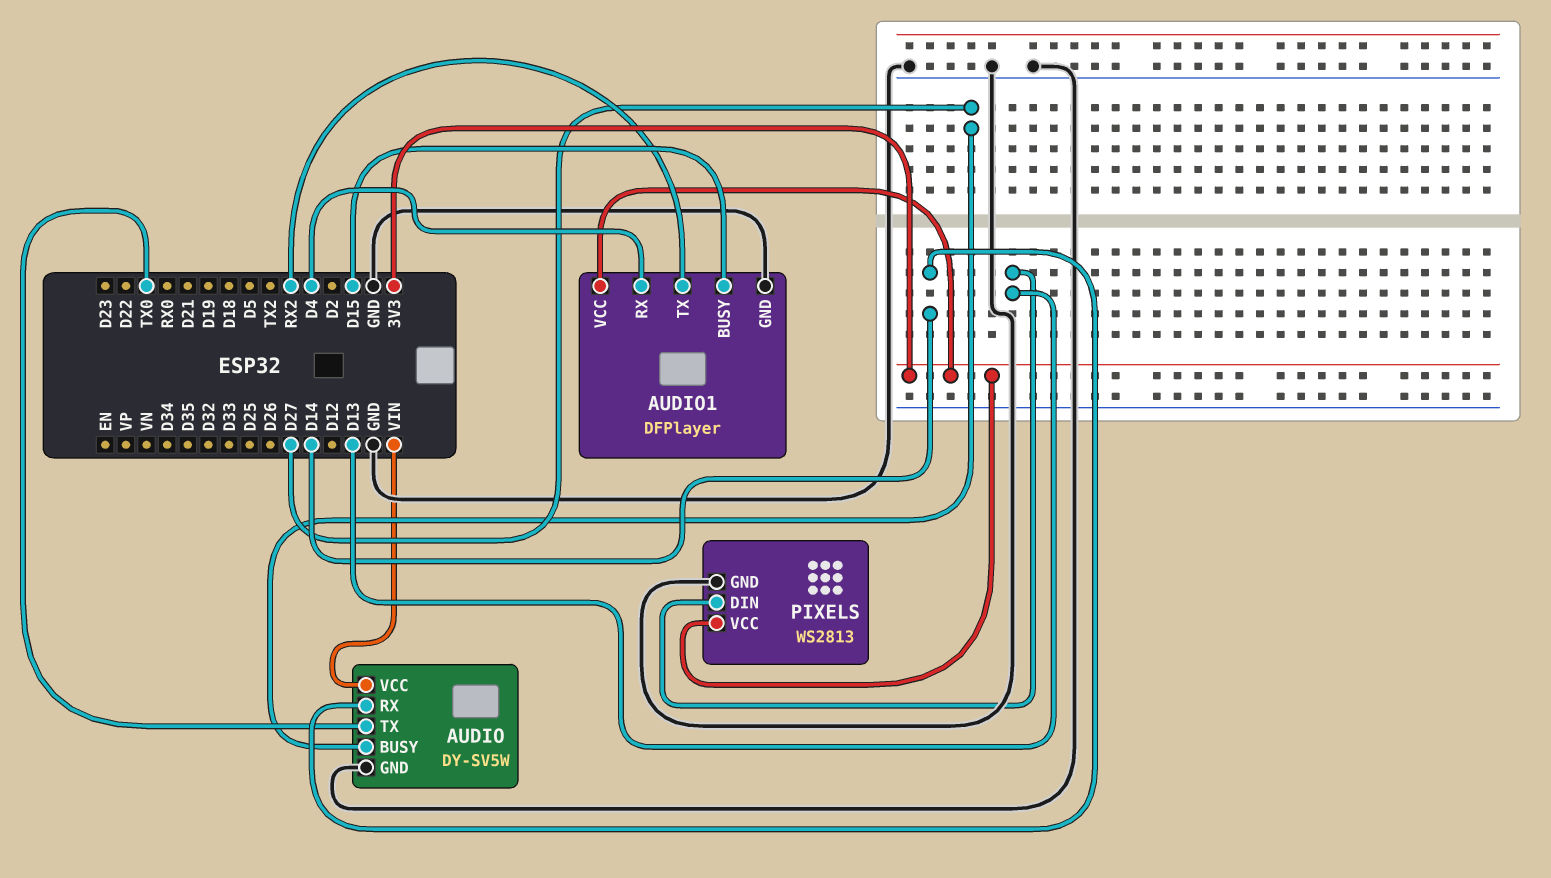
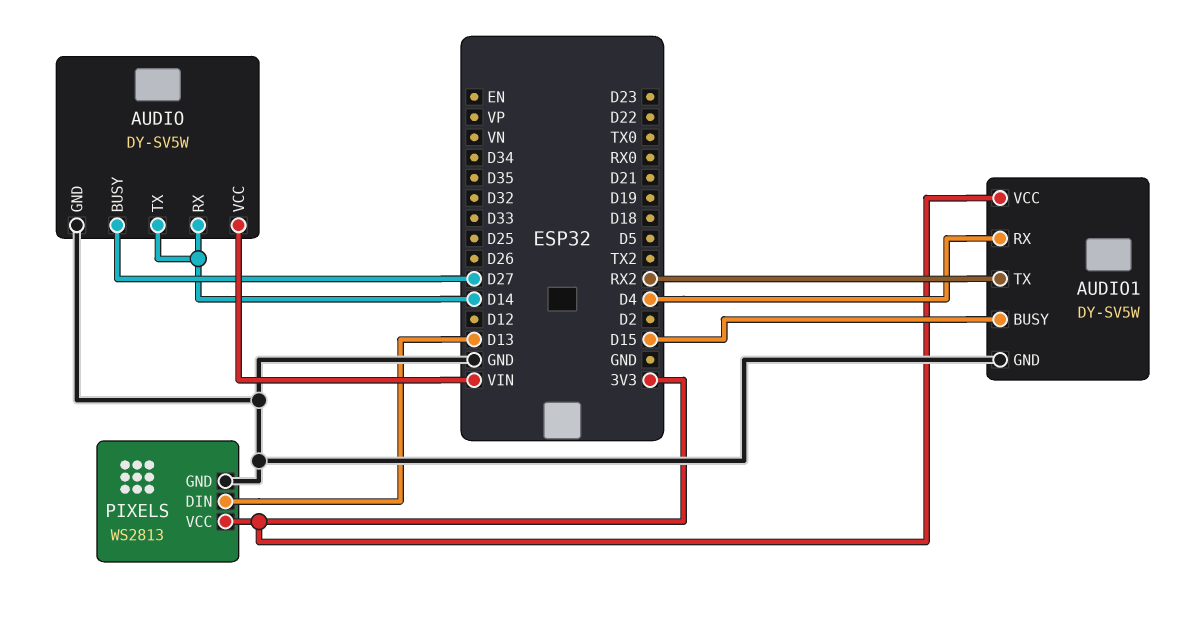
AUDIO pin TX: TX0 -> D14
AUDIO1: DFPlayer -> DY-SV5W

